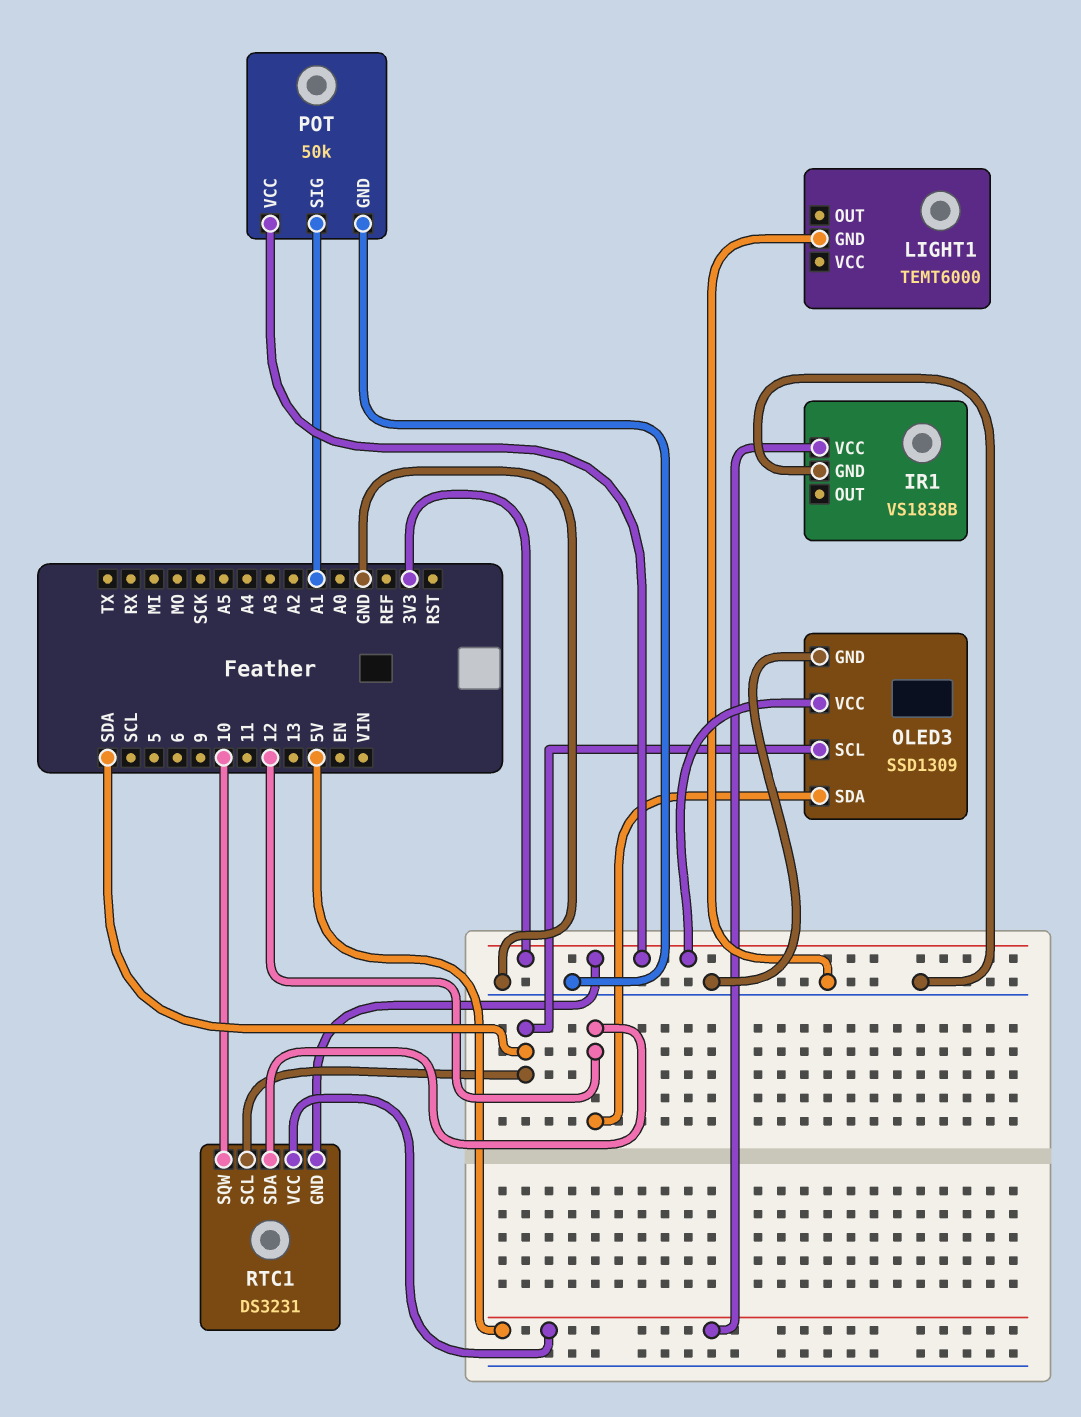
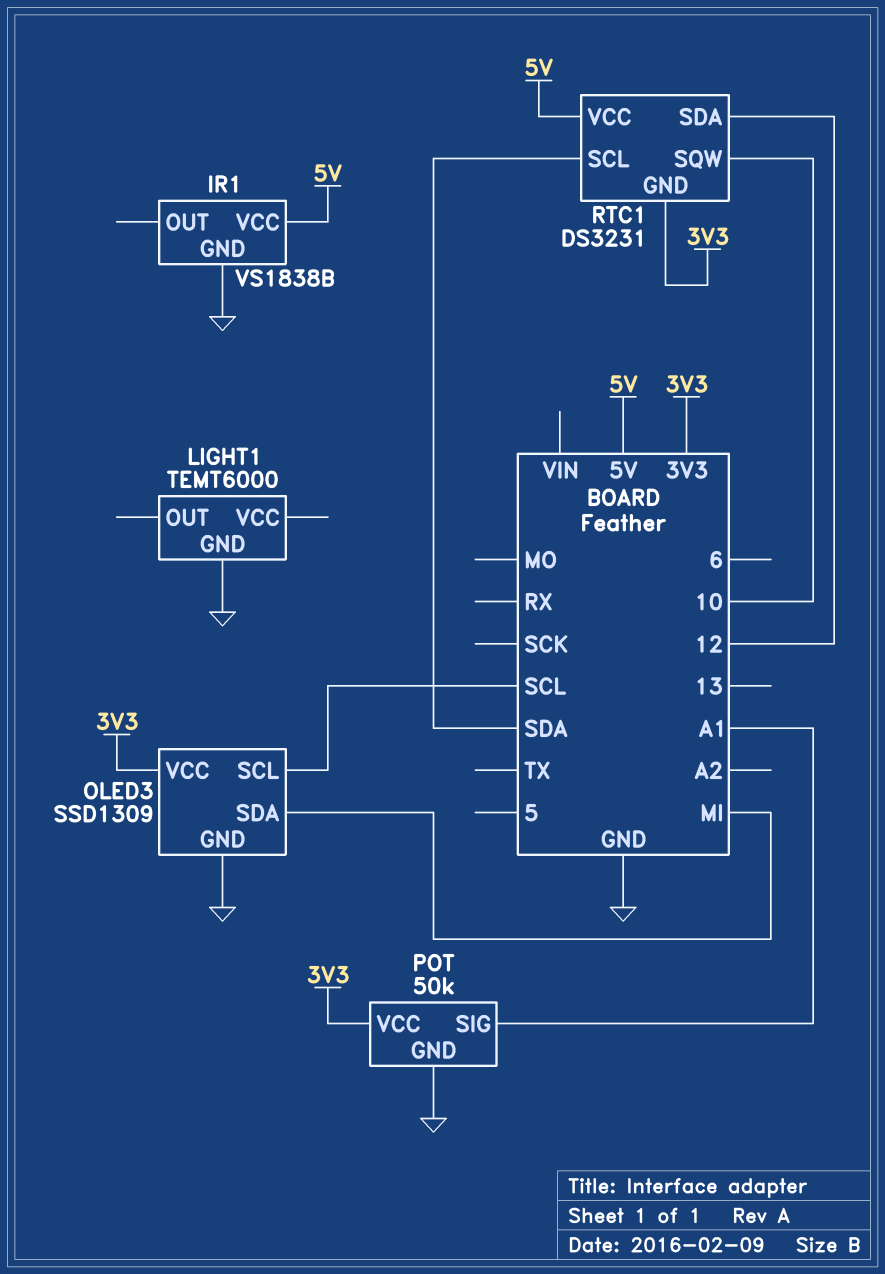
OLED3 pin SCL: SDA -> SCL
OLED3 pin SDA: 12 -> MI

